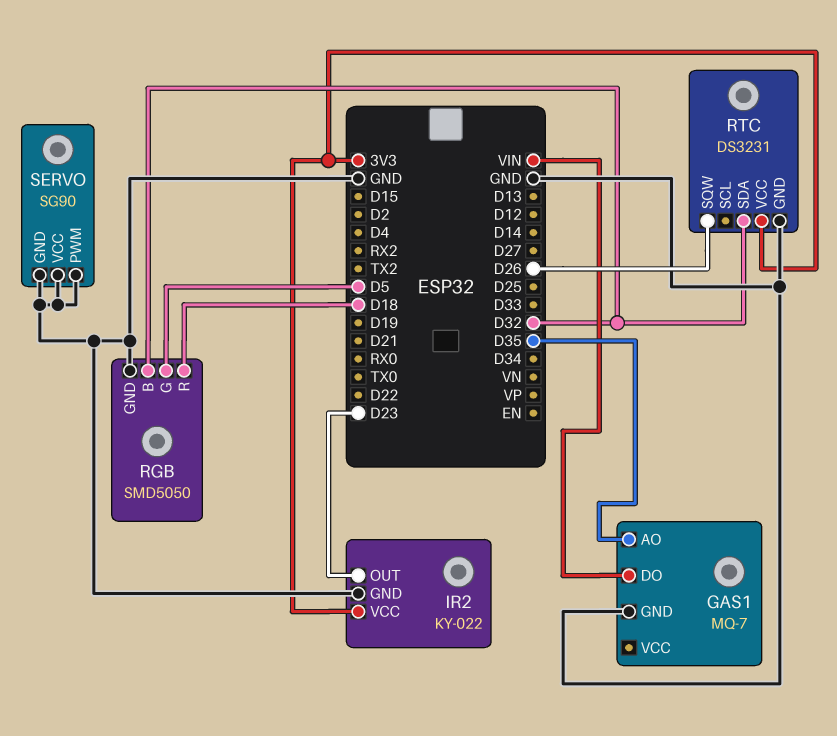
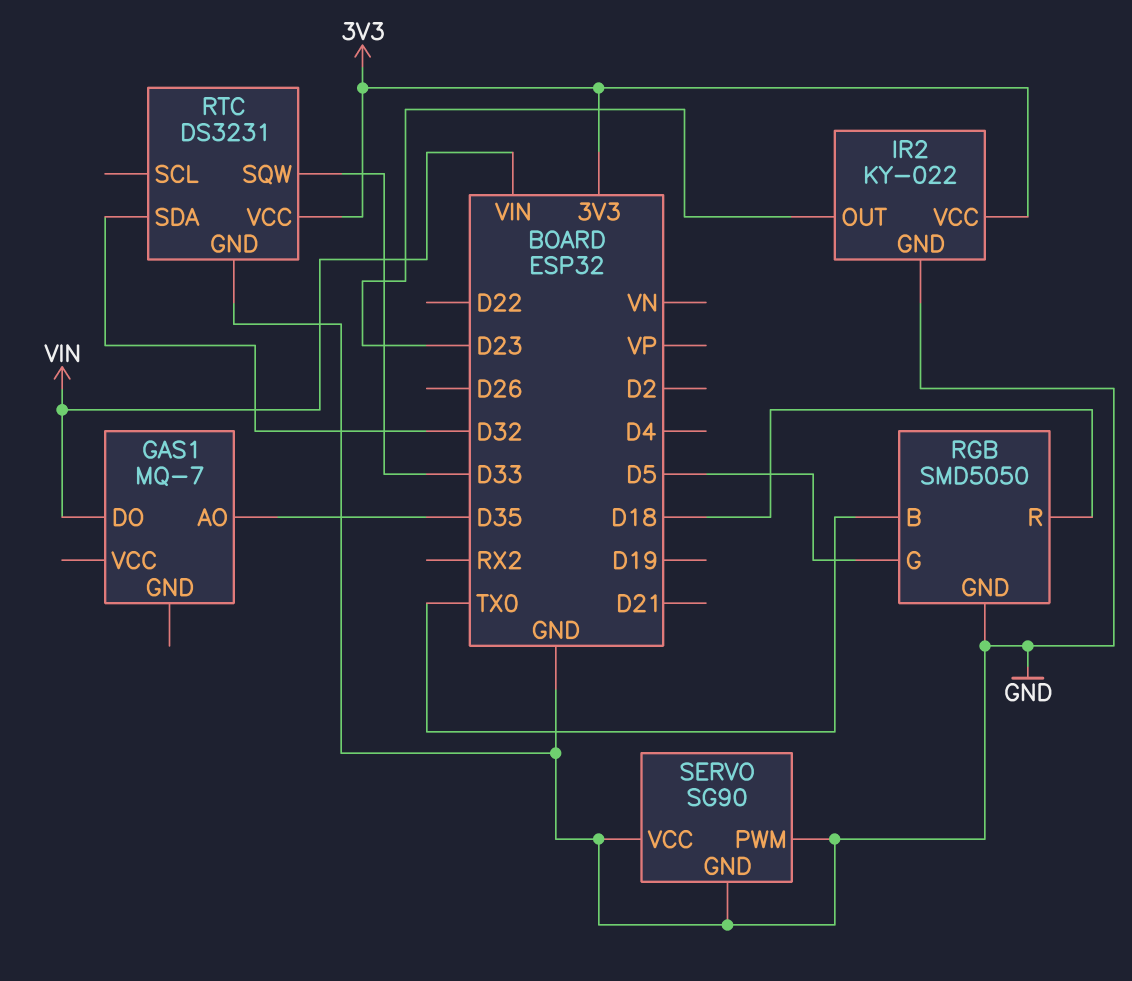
GAS1 pin GND: GND -> none
RGB pin B: D32 -> TX0
RTC pin SQW: D26 -> D33

